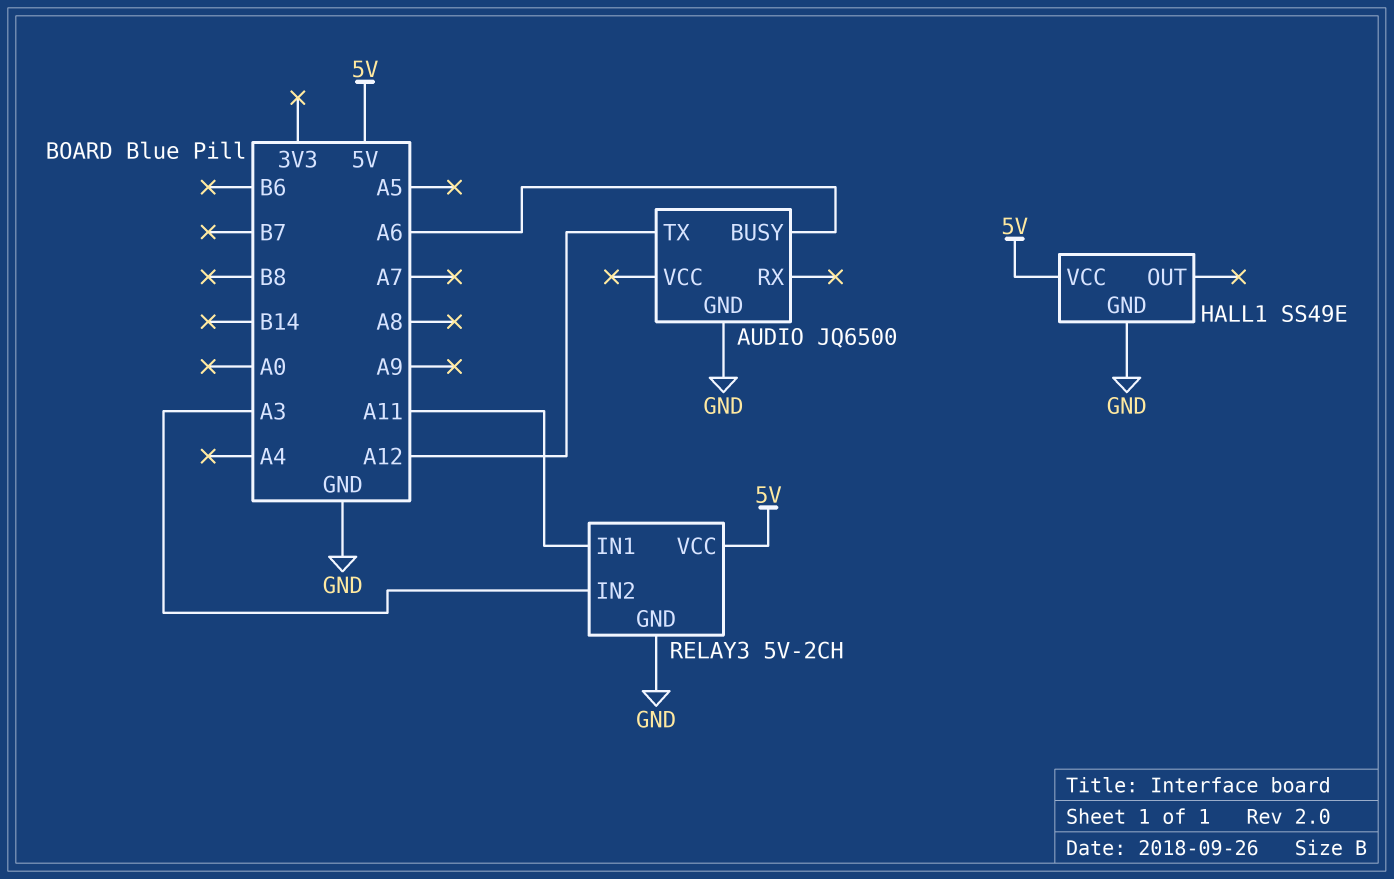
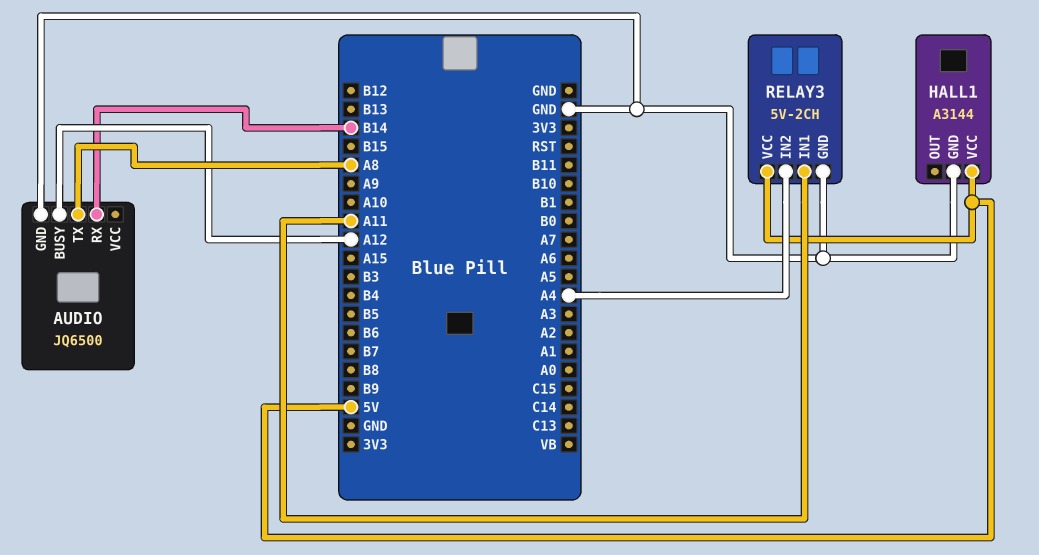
AUDIO pin BUSY: A6 -> A12
AUDIO pin RX: none -> B14
AUDIO pin TX: A12 -> A8
HALL1: SS49E -> A3144
RELAY3 pin IN2: A3 -> A4

